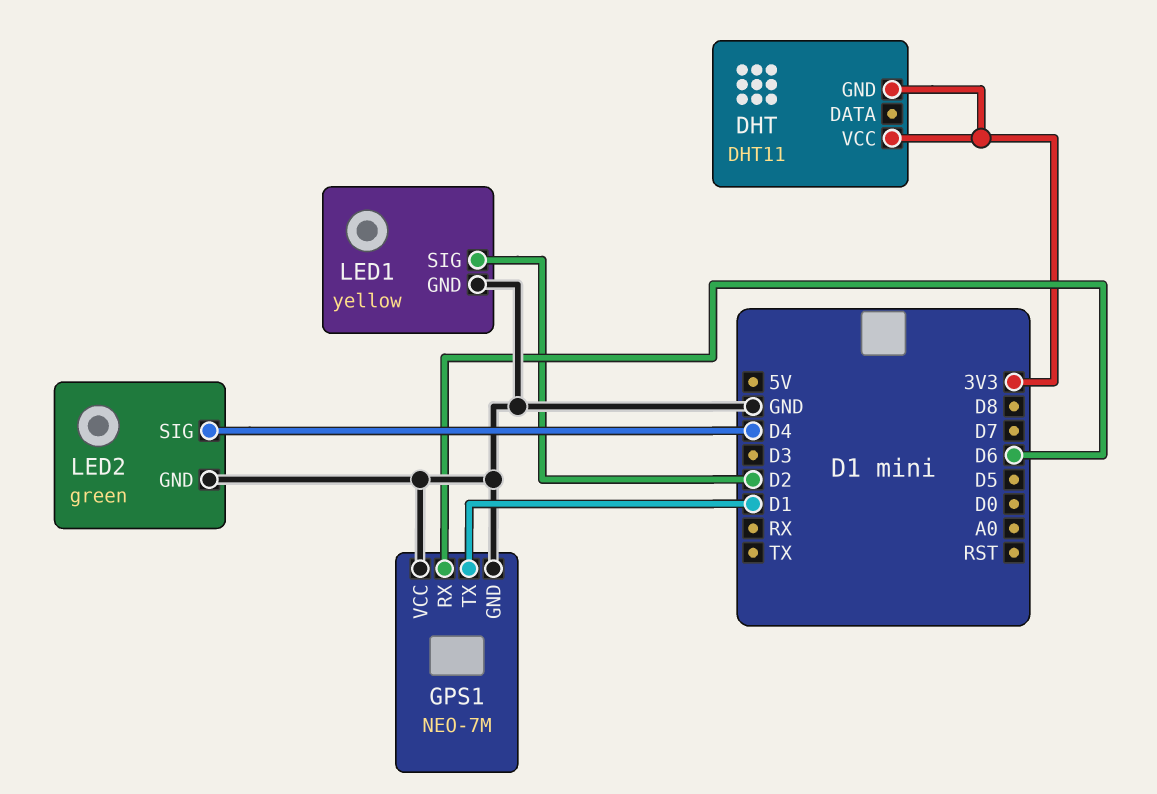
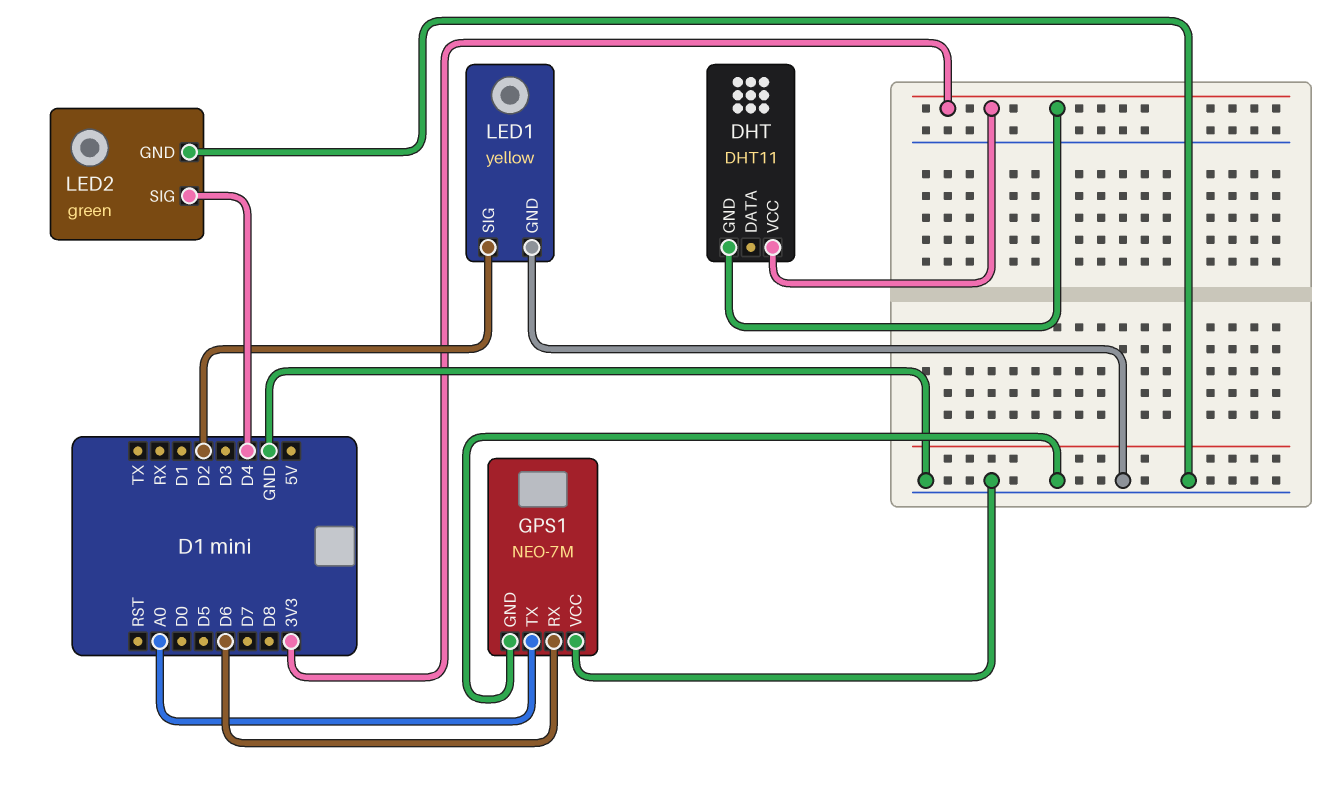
GPS1 pin TX: D1 -> A0

